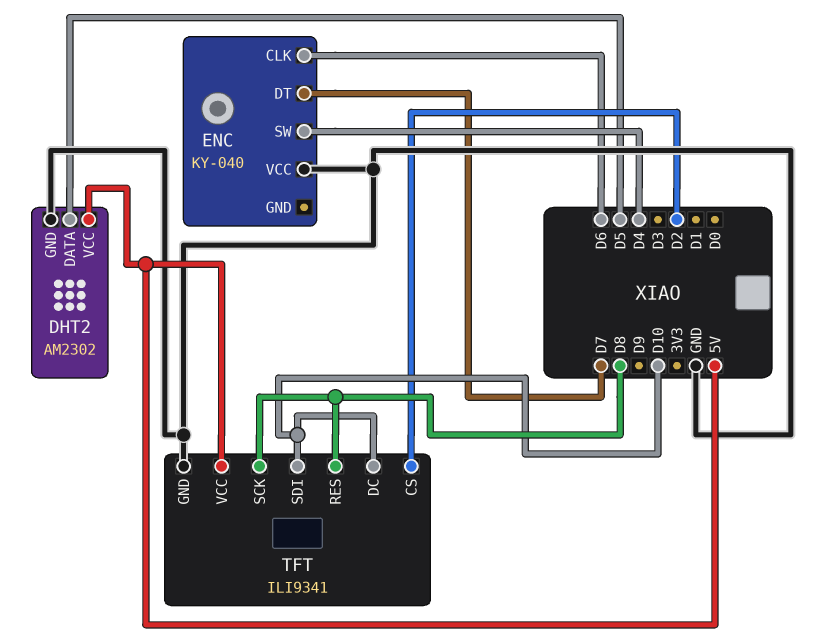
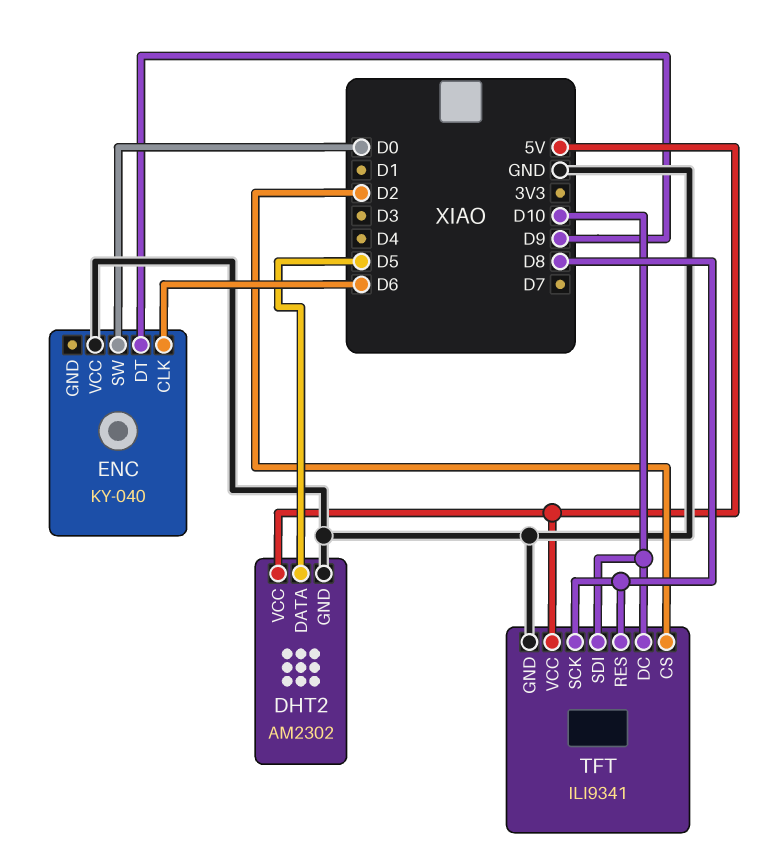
ENC pin DT: D7 -> D9
ENC pin SW: D4 -> D0

